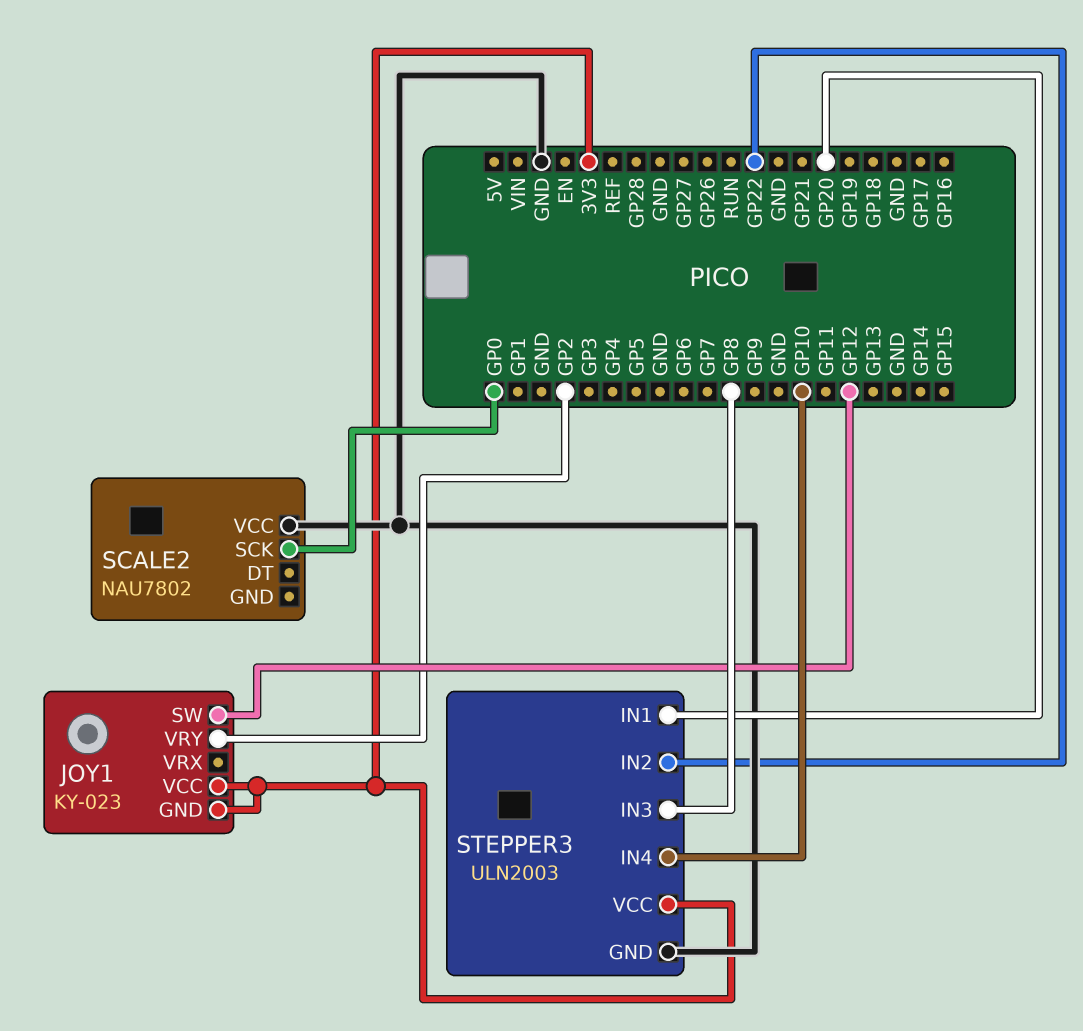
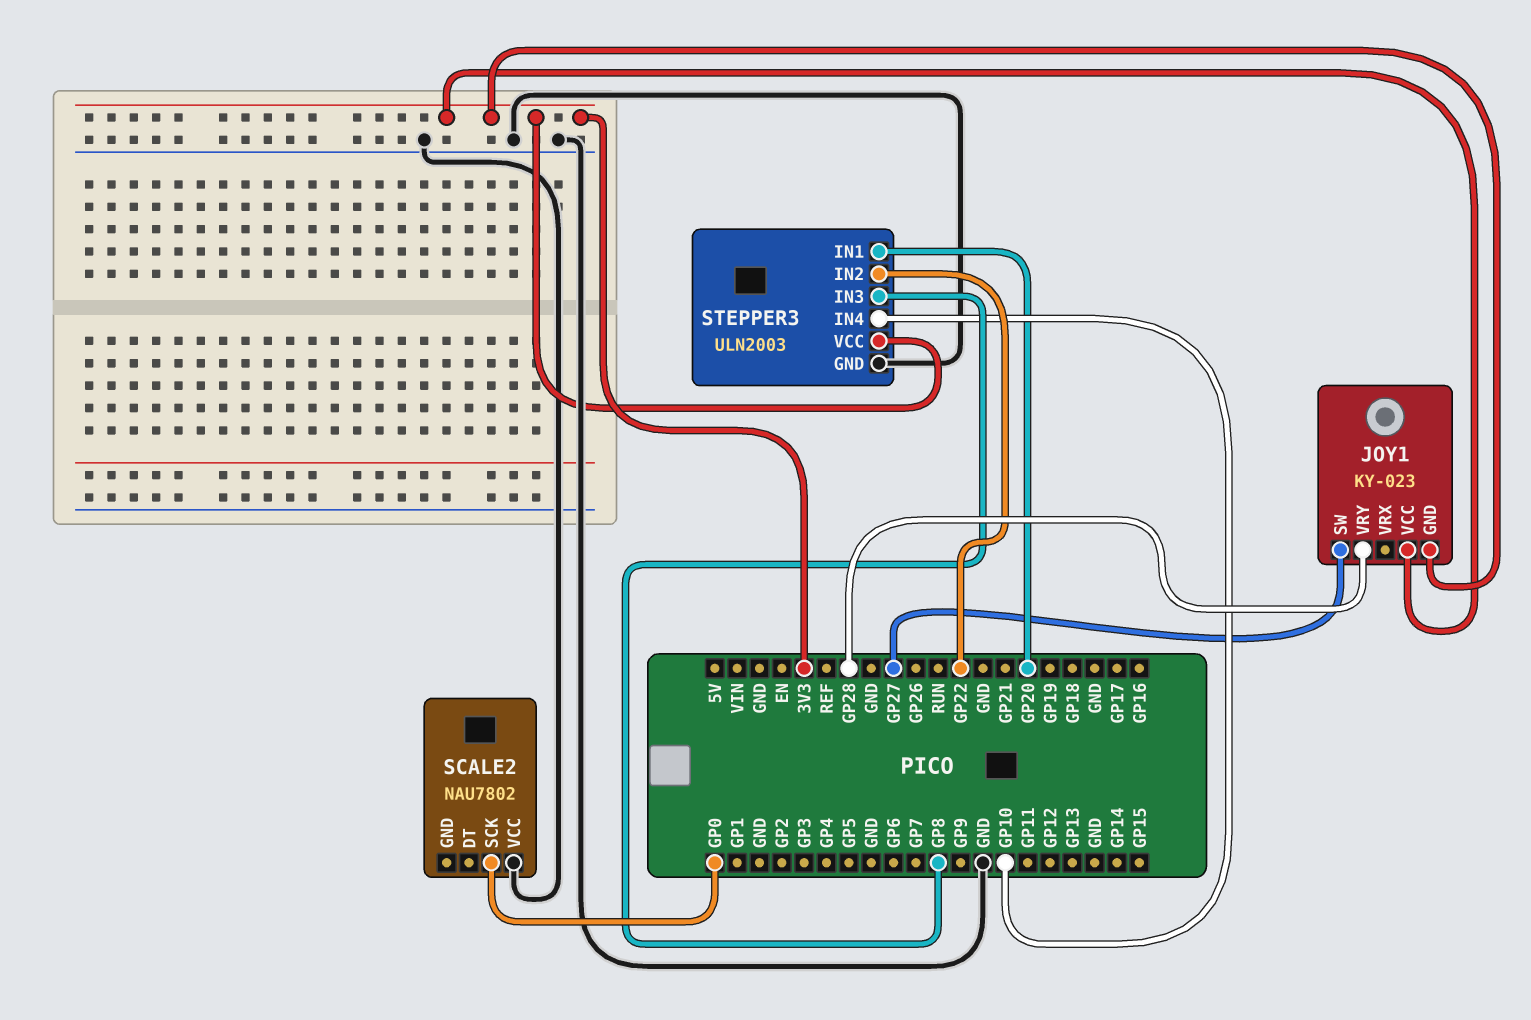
JOY1 pin SW: GP12 -> GP27
JOY1 pin VRY: GP2 -> GP28

